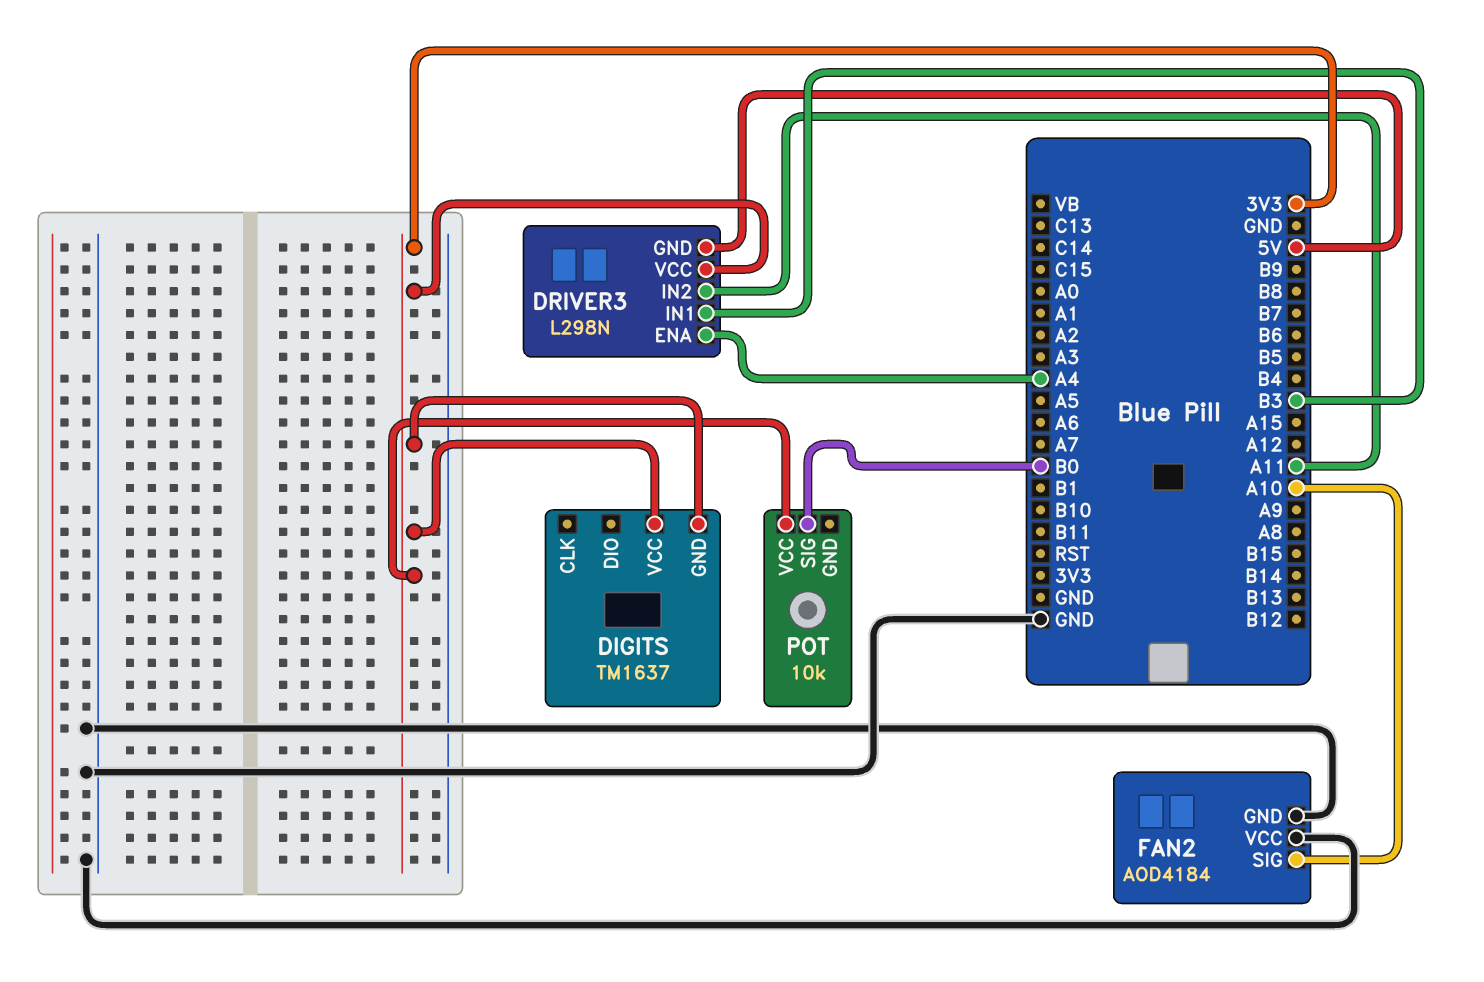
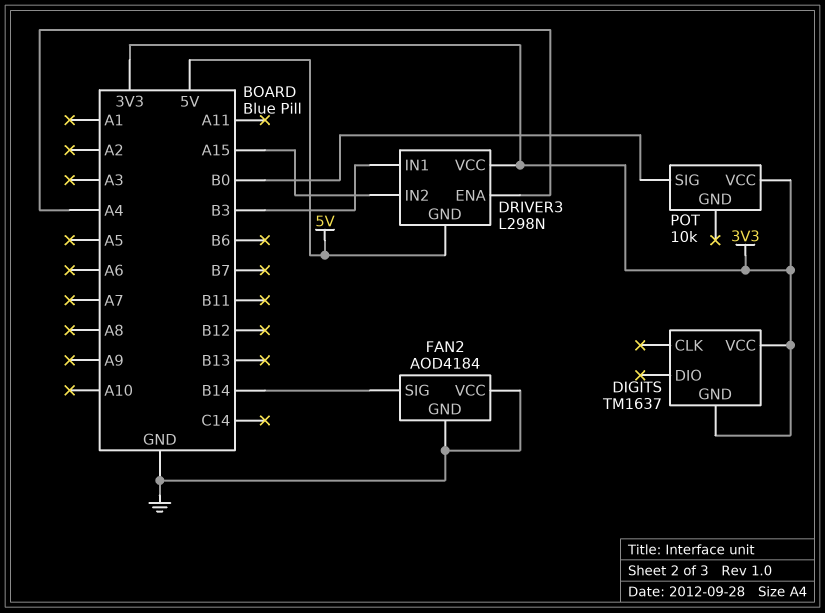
DRIVER3 pin IN2: A11 -> A15
FAN2 pin SIG: A10 -> B14

